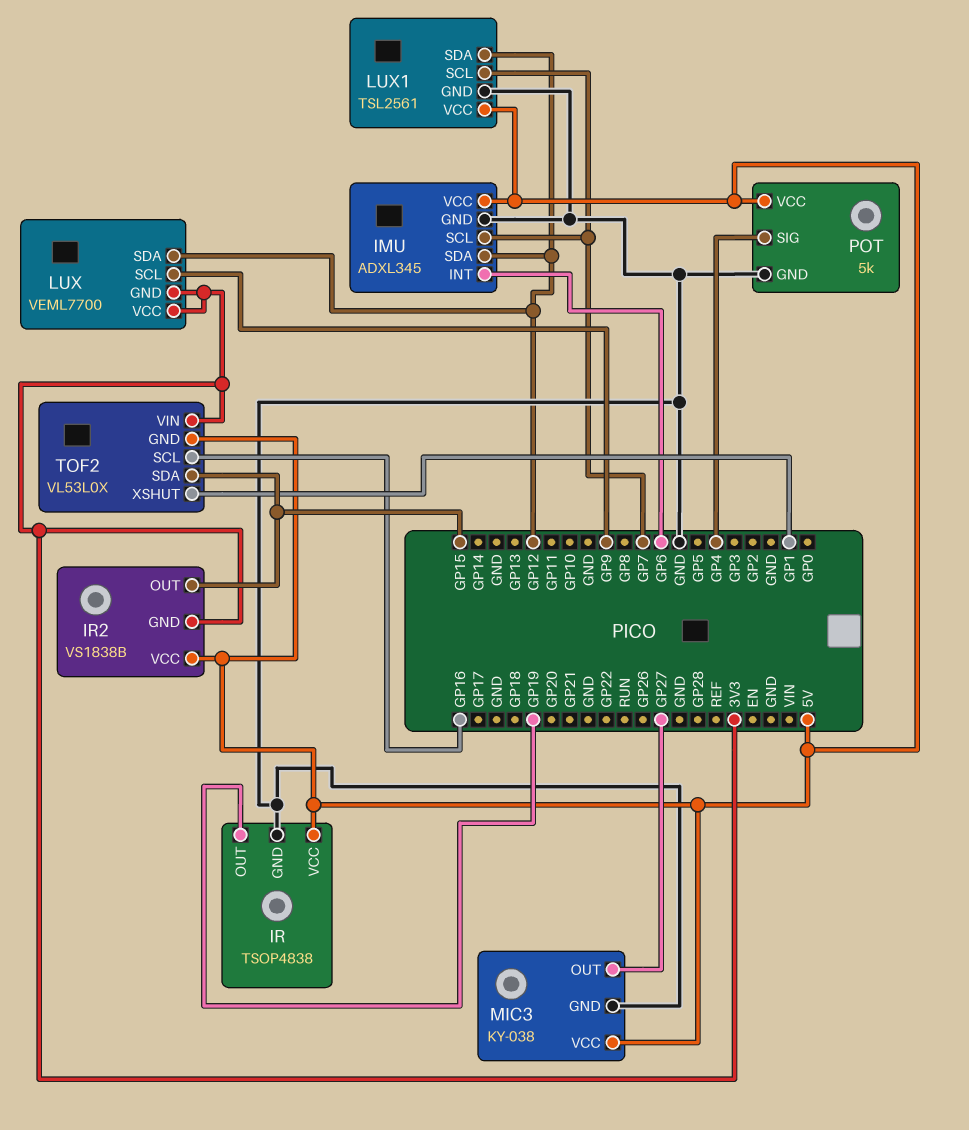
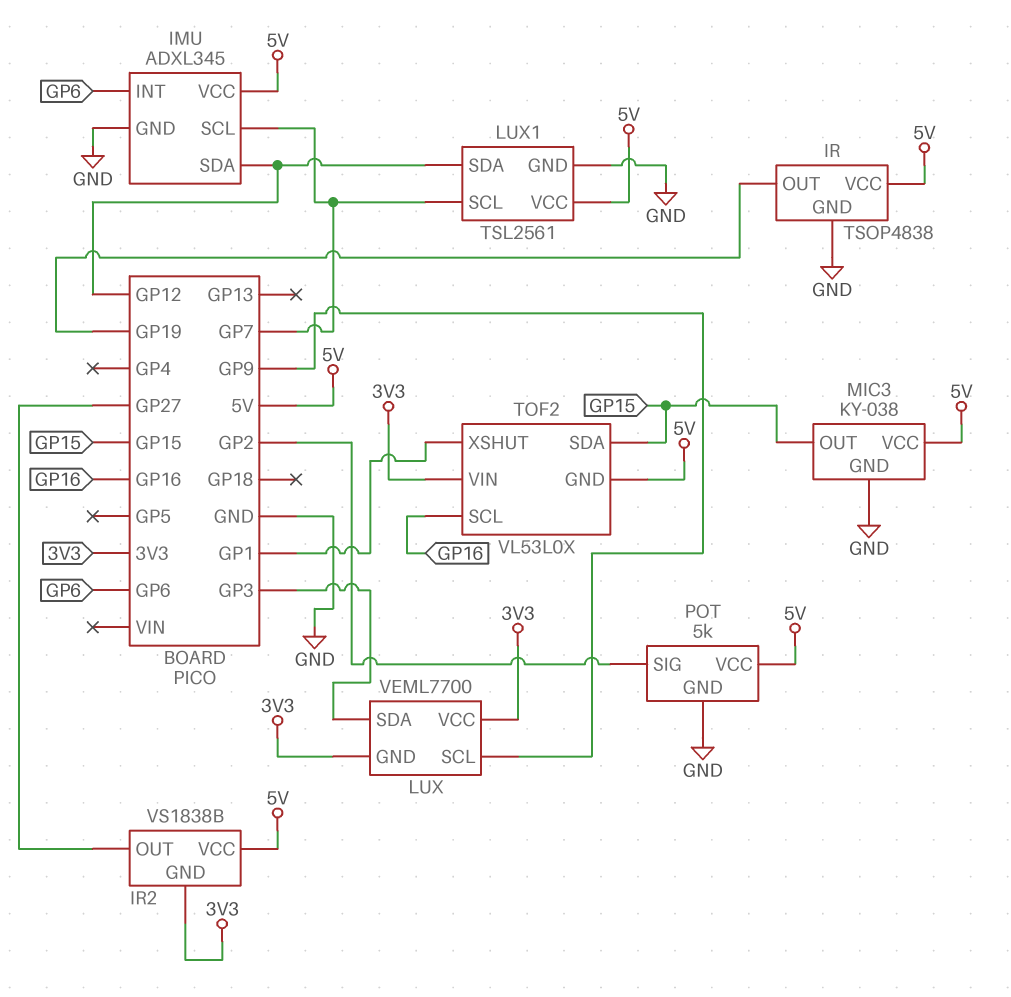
IR2 pin OUT: GP15 -> GP27
LUX pin SDA: GP12 -> GP3
MIC3 pin OUT: GP27 -> GP15
POT pin SIG: GP4 -> GP2

